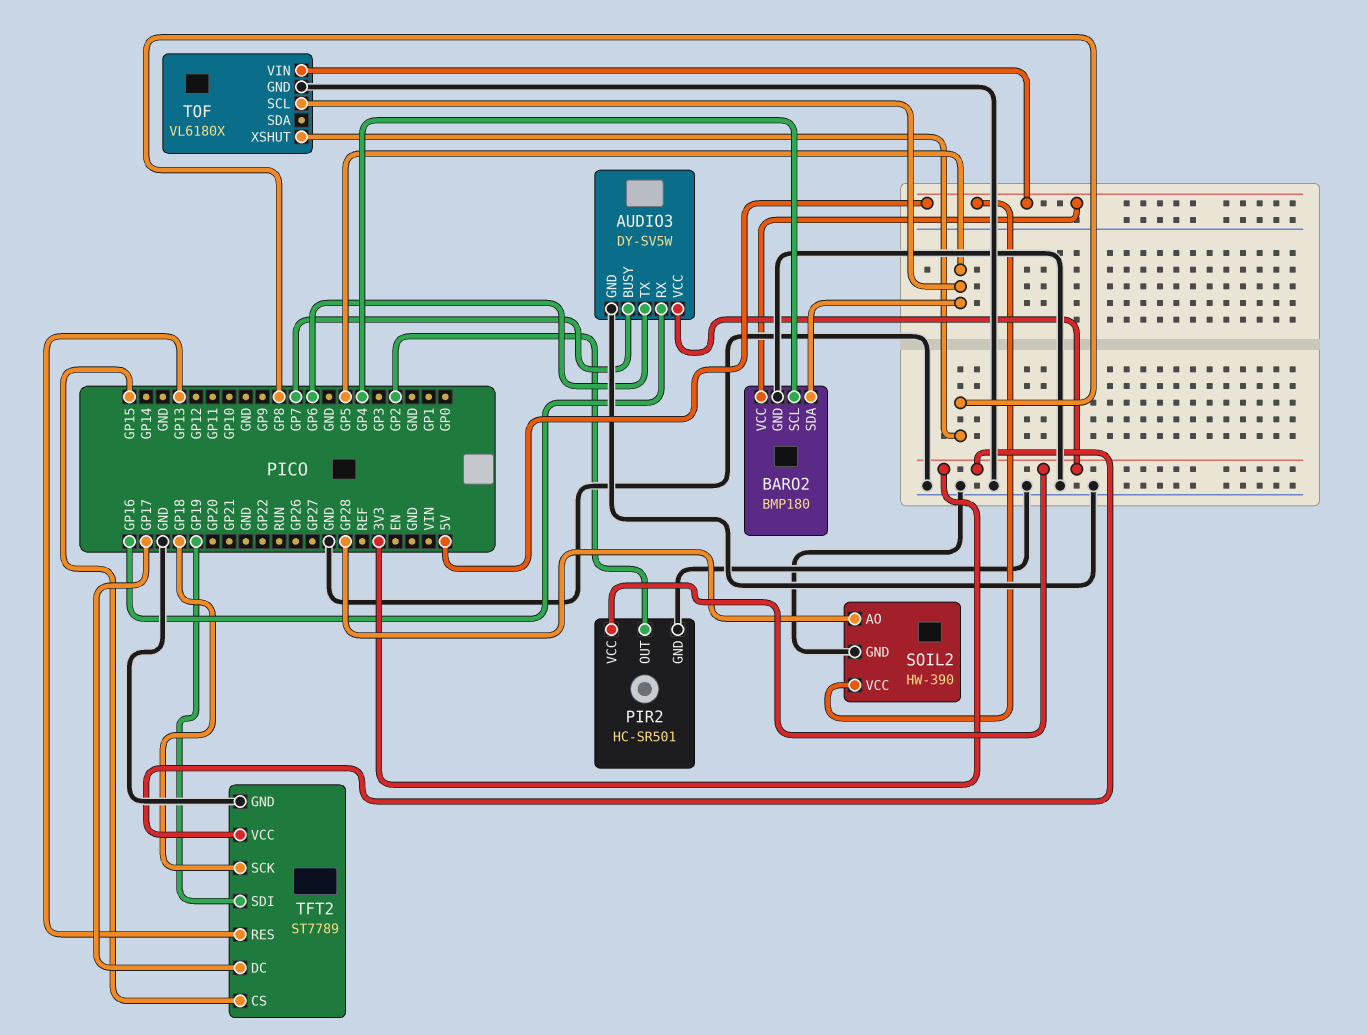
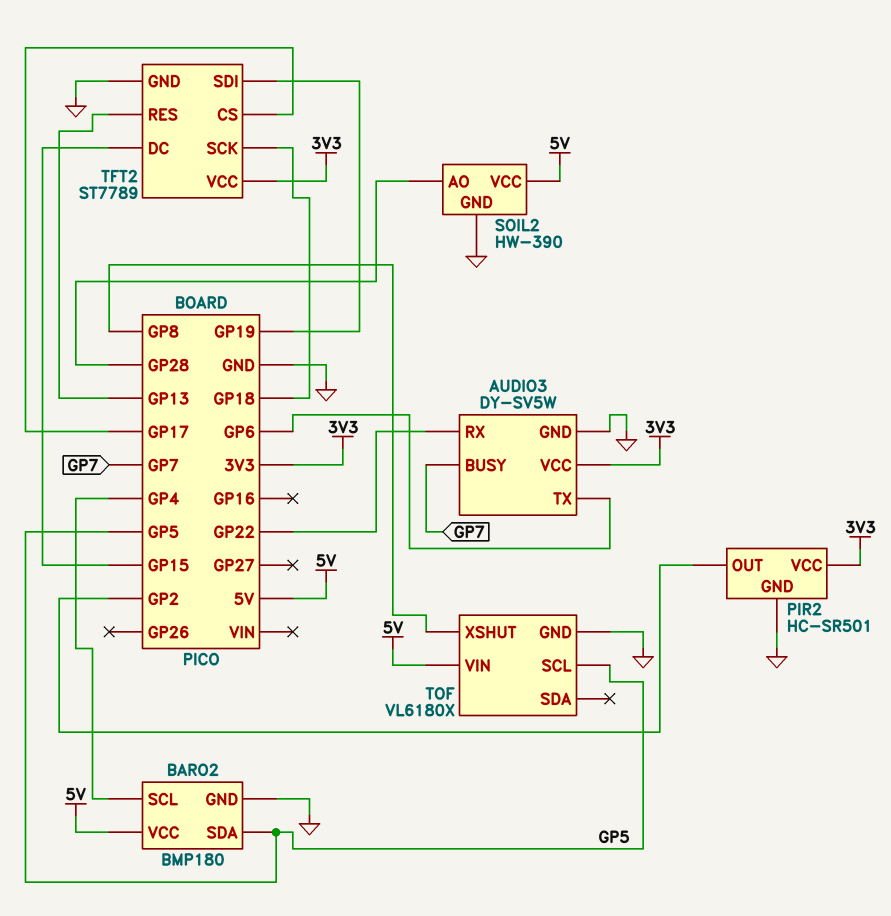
AUDIO3 pin RX: GP16 -> GP22
TFT2 pin CS: GP15 -> GP17
TFT2 pin DC: GP17 -> GP15

